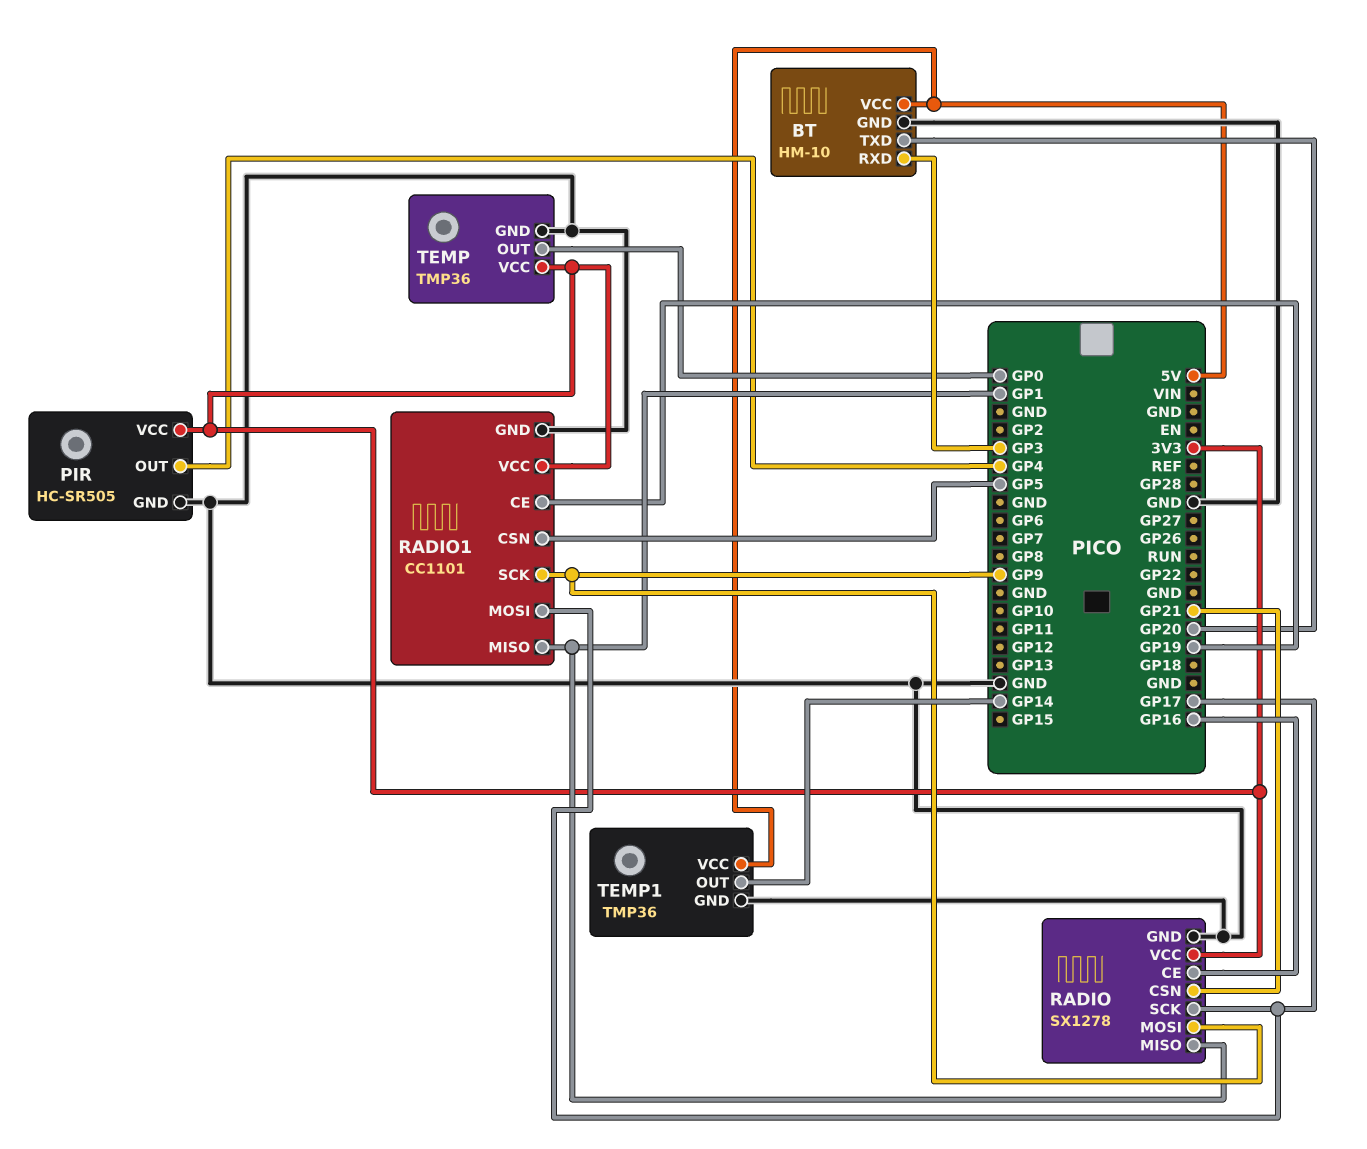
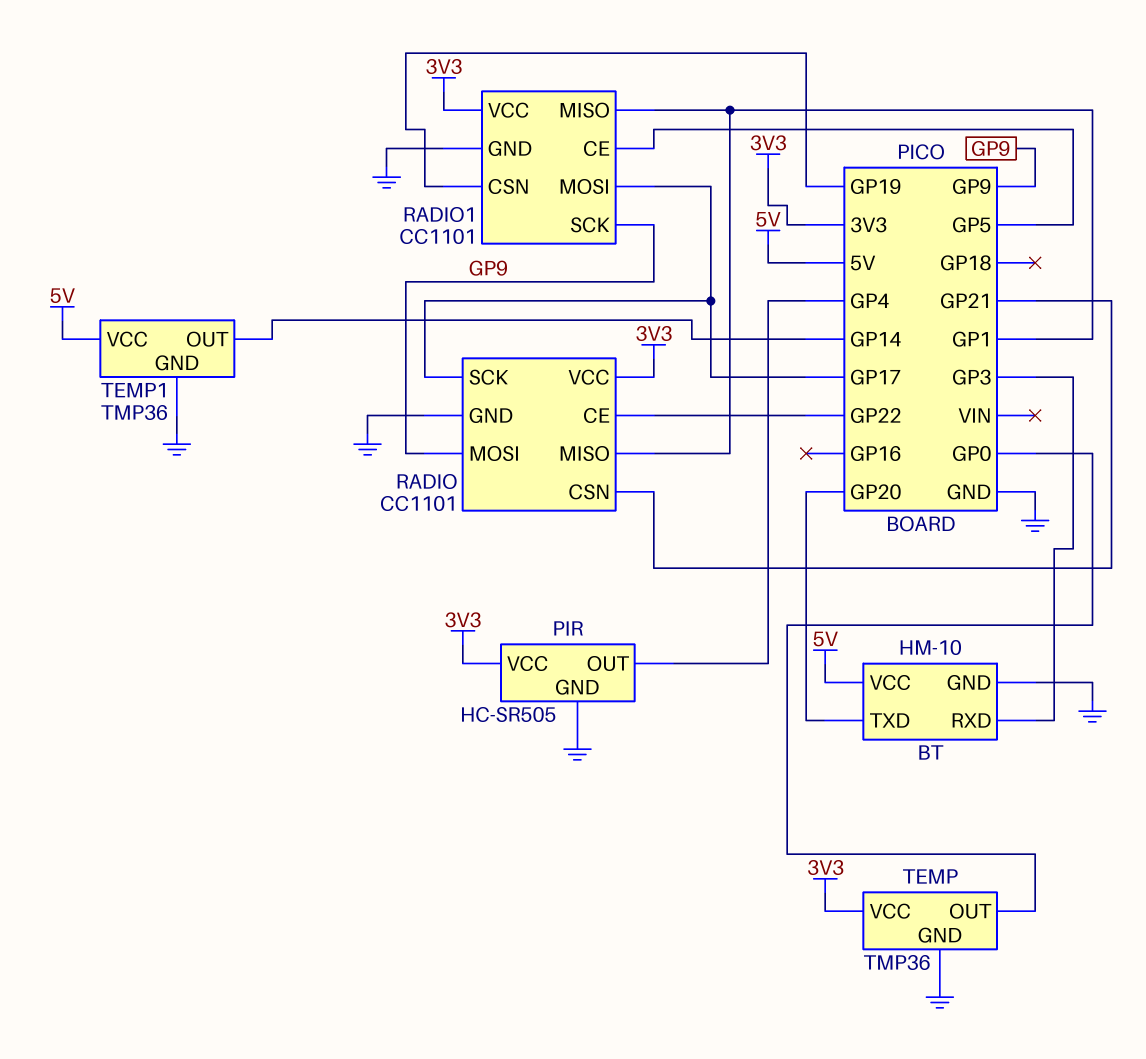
RADIO: SX1278 -> CC1101
RADIO pin CE: GP16 -> GP22
RADIO1 pin CE: GP19 -> GP5
RADIO1 pin CSN: GP5 -> GP19

